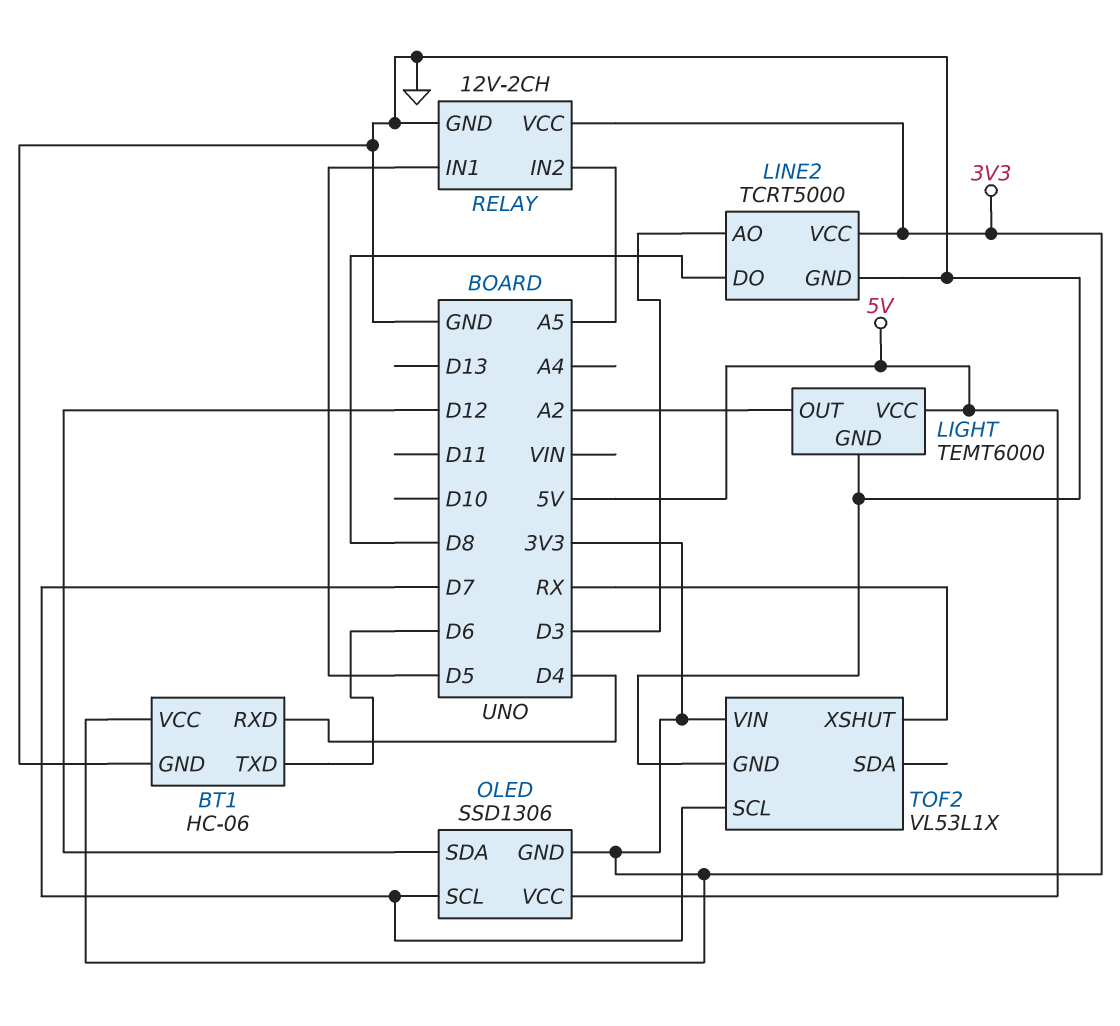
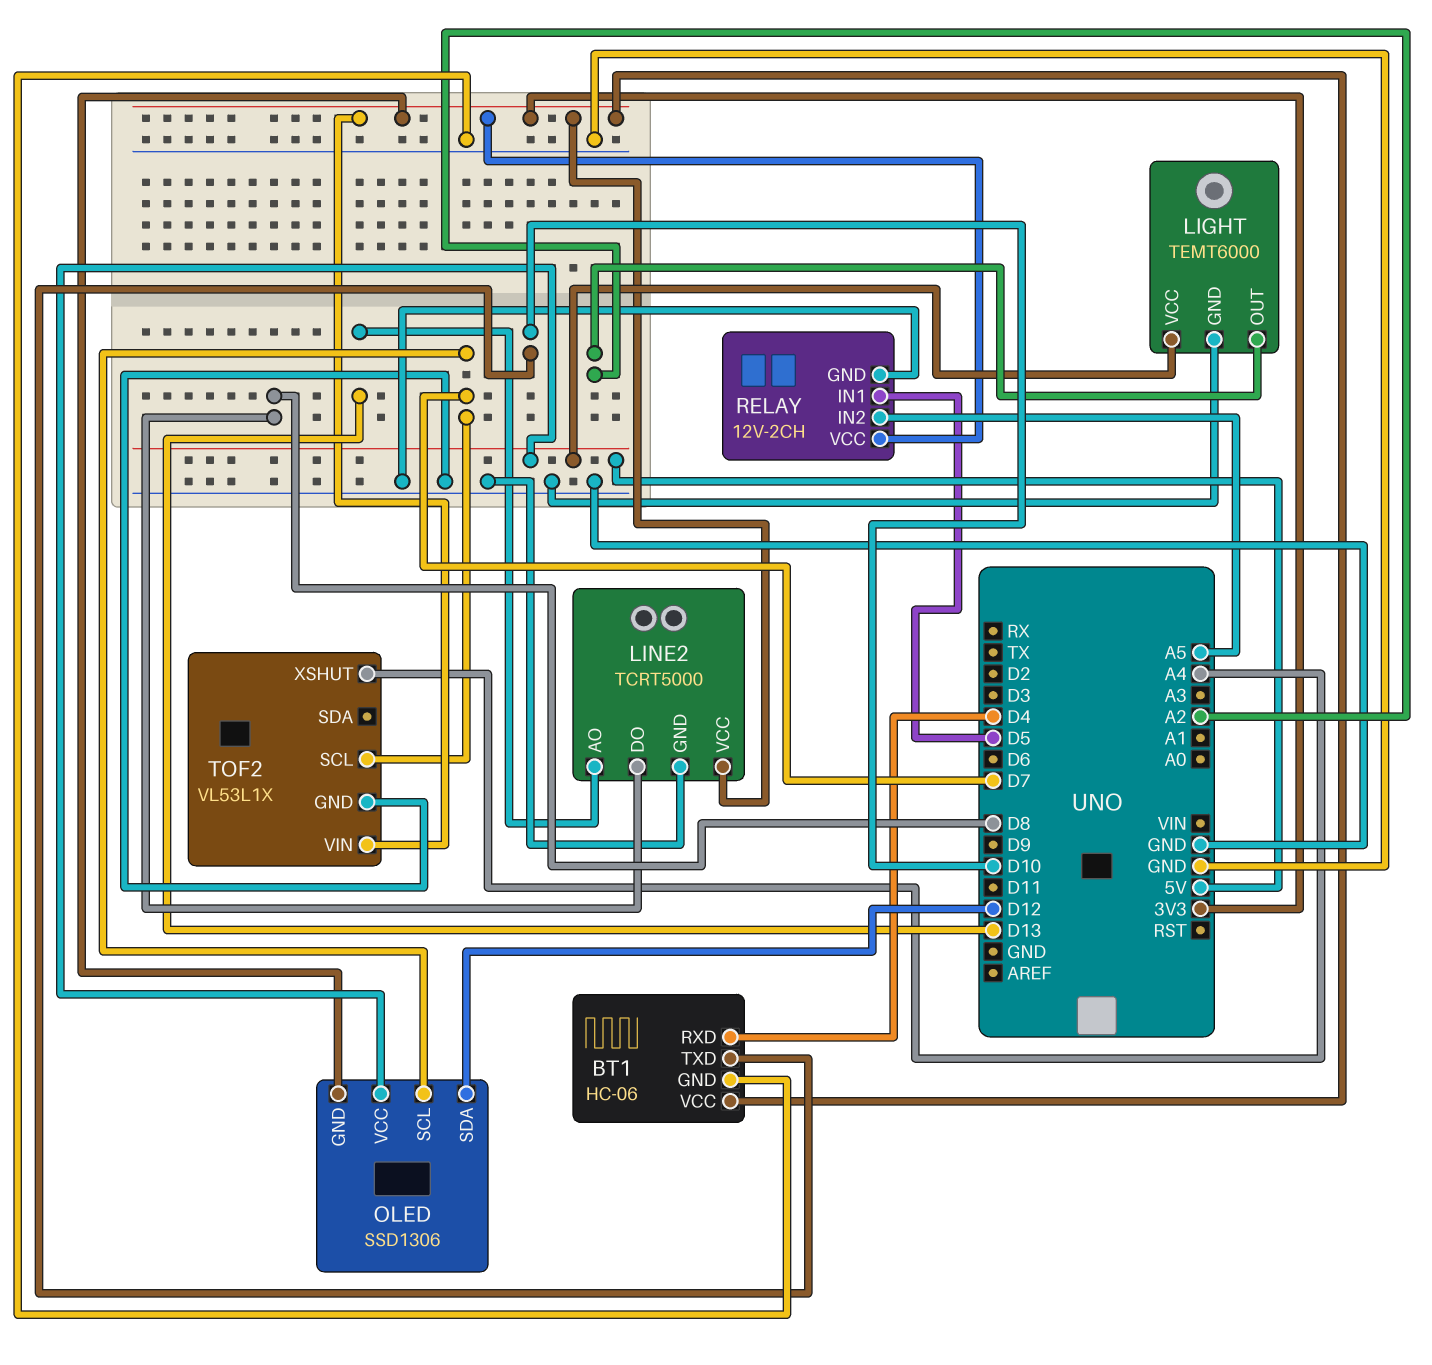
BT1 pin TXD: D6 -> D10
LINE2 pin AO: D3 -> D13
TOF2 pin XSHUT: RX -> A4

